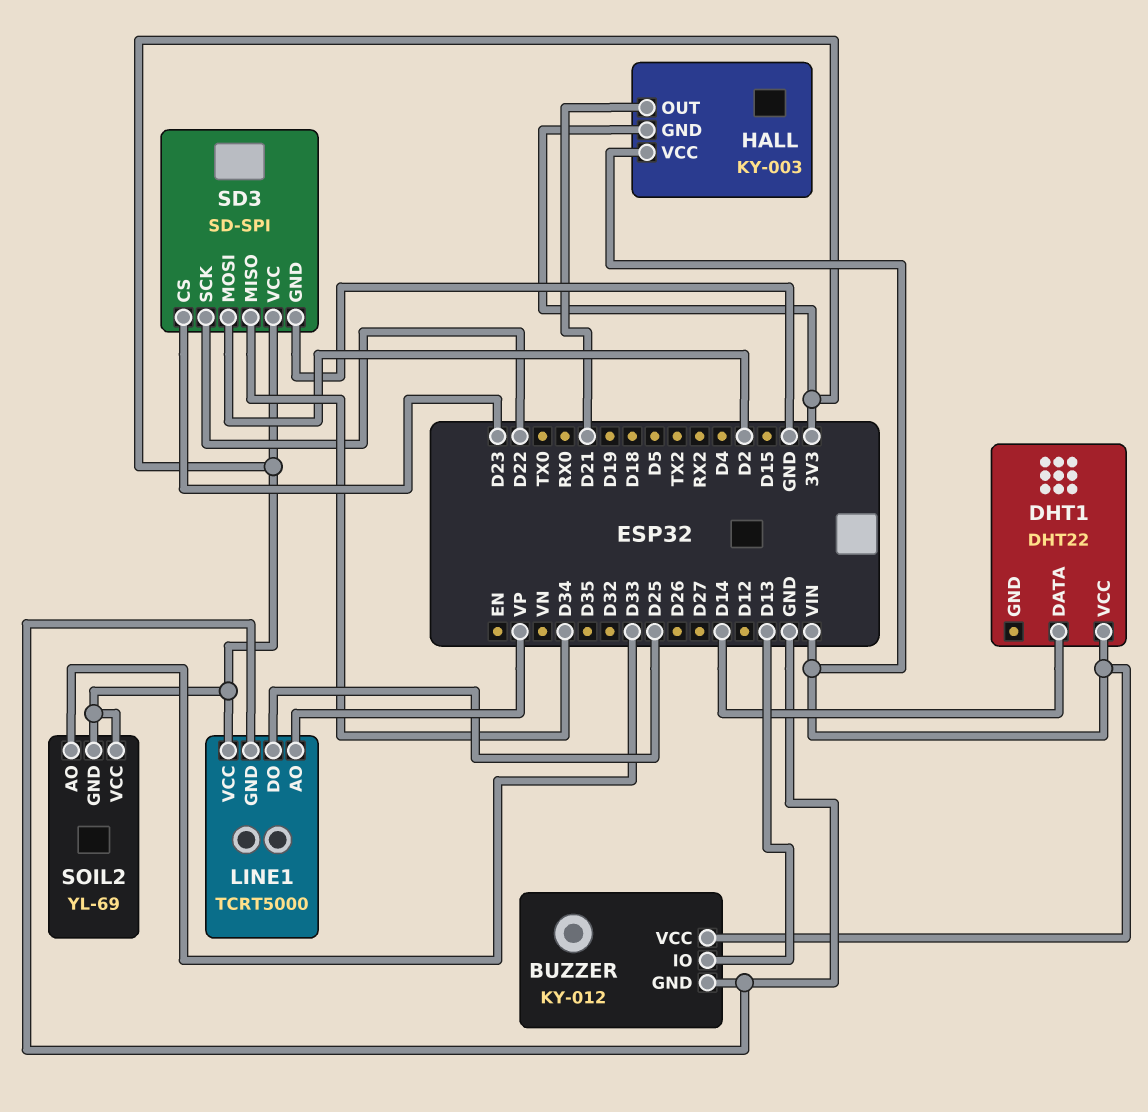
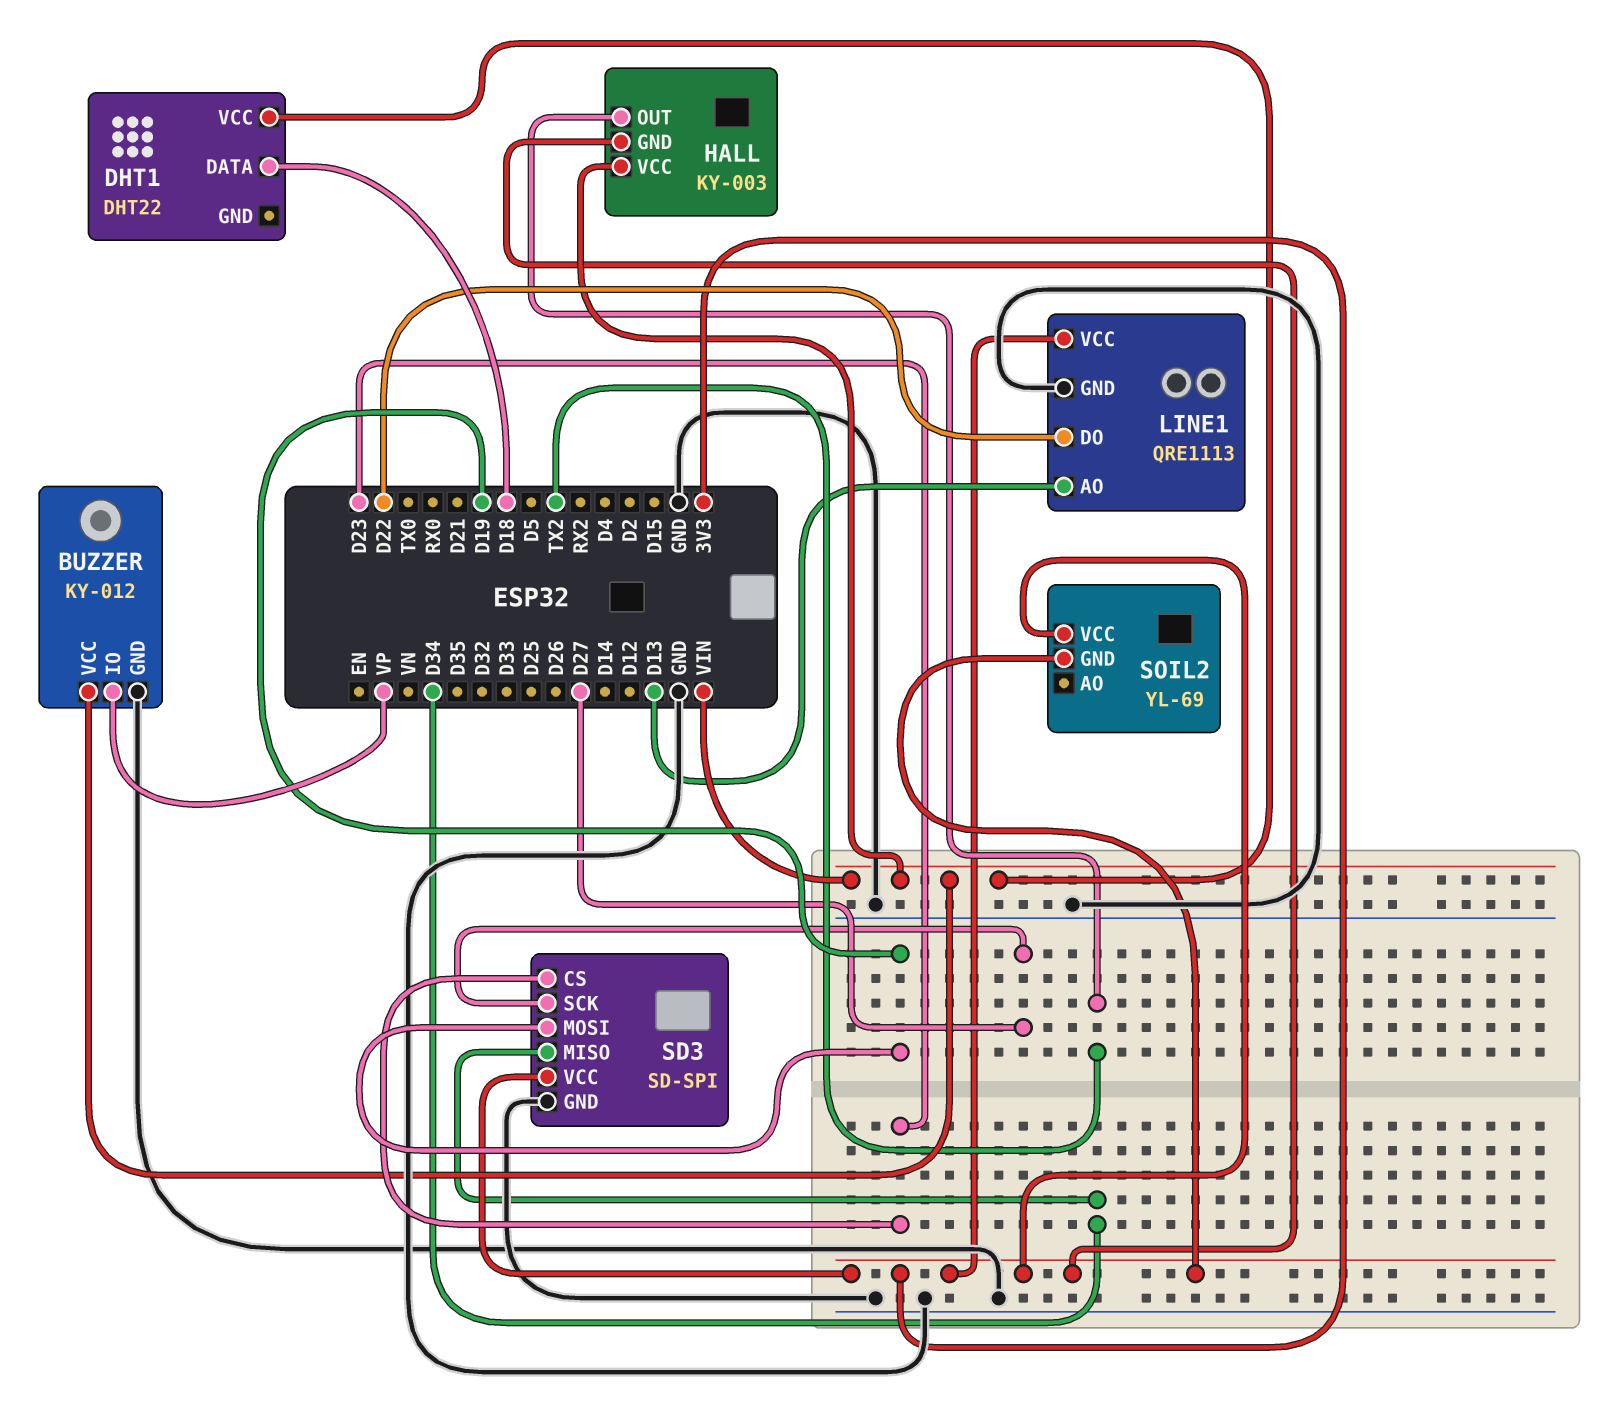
BUZZER pin IO: D13 -> VP
DHT1 pin DATA: D14 -> D18
HALL pin OUT: D21 -> TX2
LINE1: TCRT5000 -> QRE1113
LINE1 pin AO: VP -> D13
LINE1 pin DO: D25 -> D22
SD3 pin MOSI: D2 -> D19
SD3 pin SCK: D22 -> D27
SOIL2 pin AO: D33 -> none

